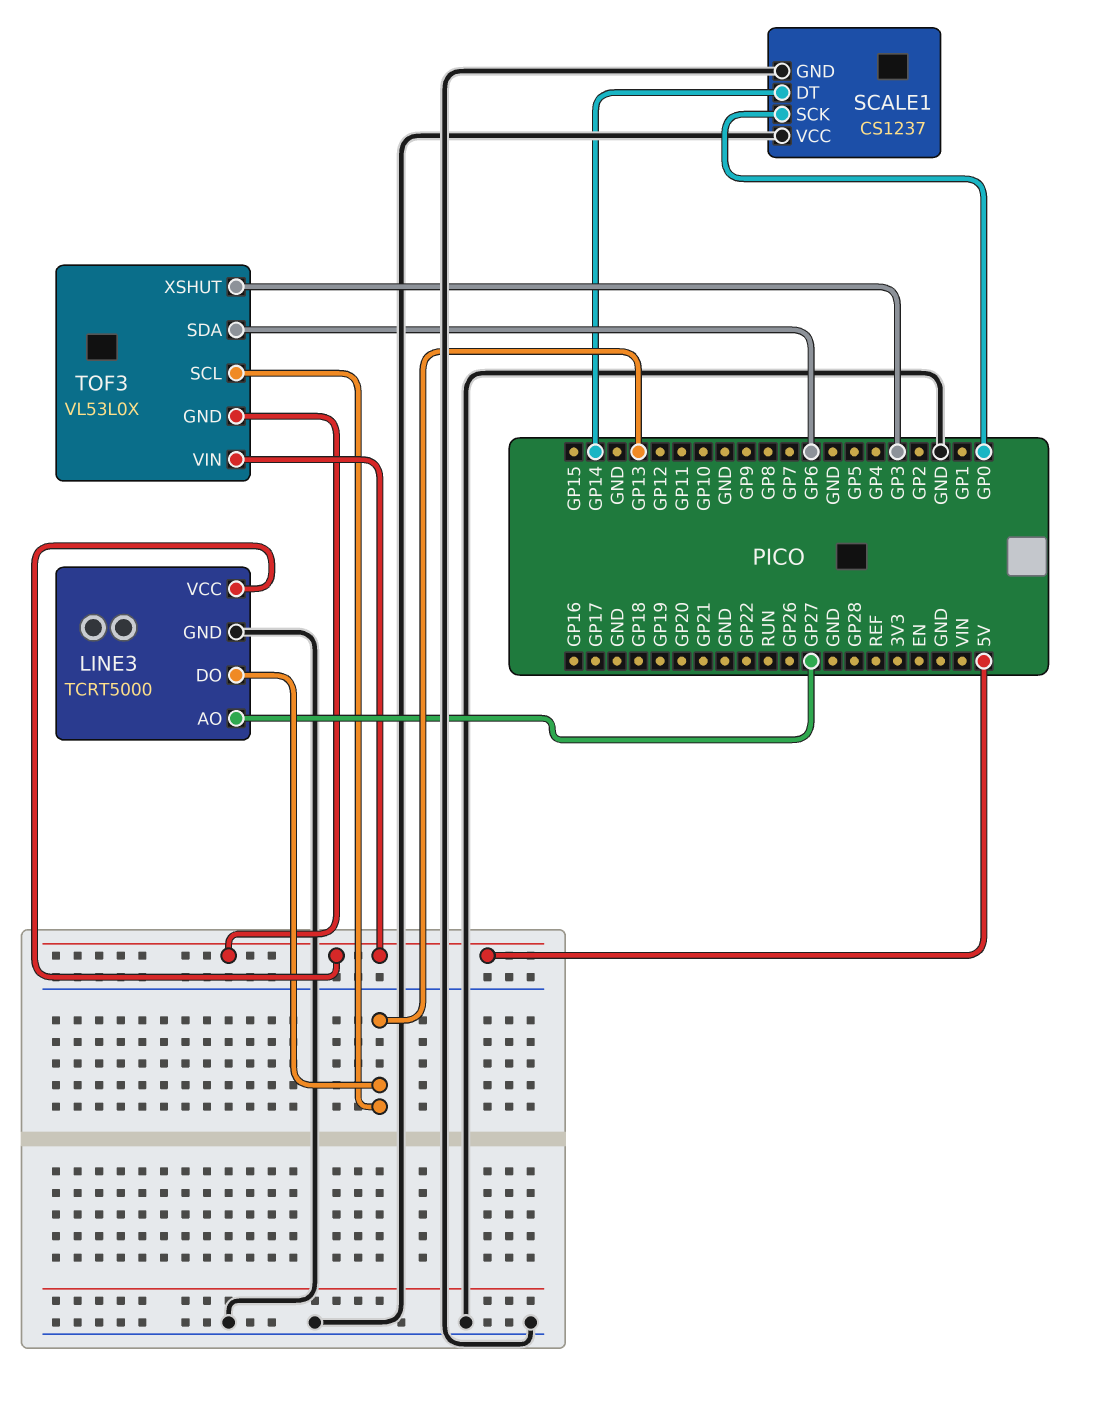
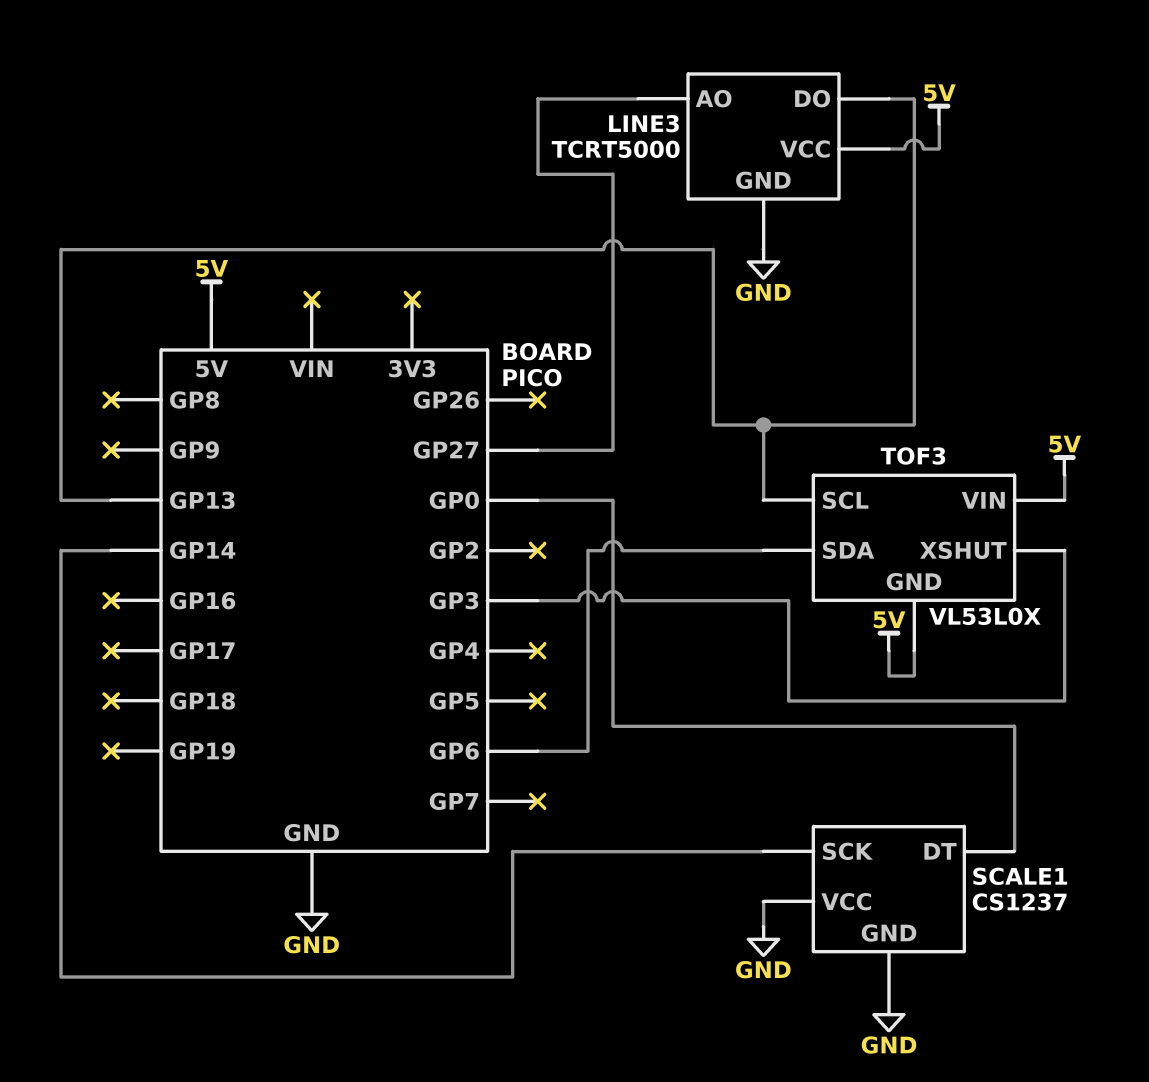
SCALE1 pin DT: GP14 -> GP0
SCALE1 pin SCK: GP0 -> GP14

